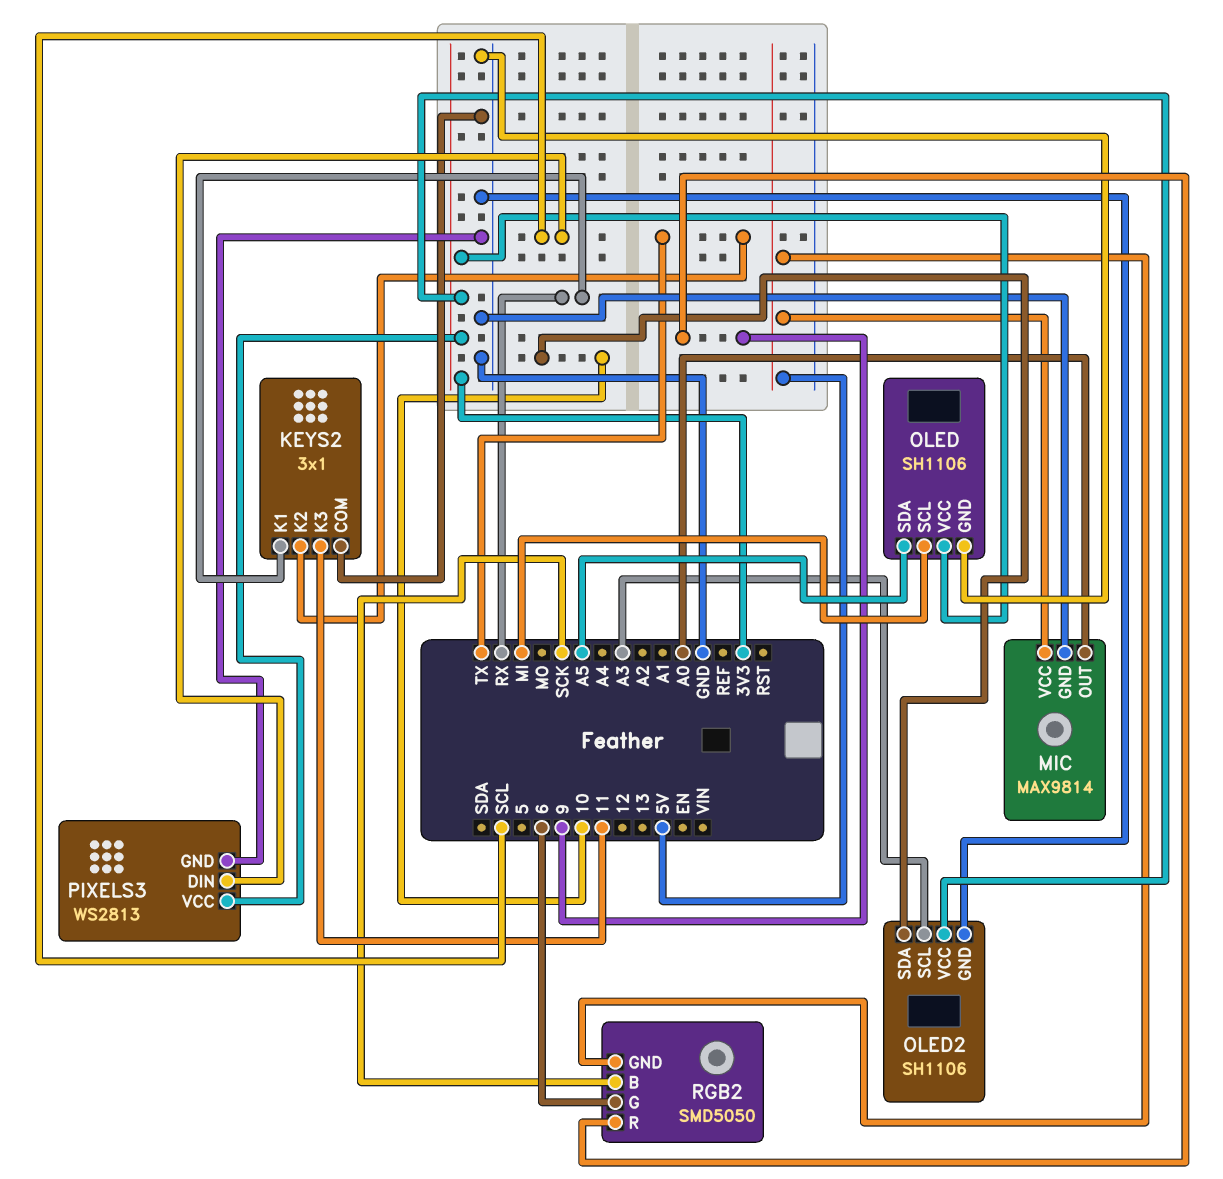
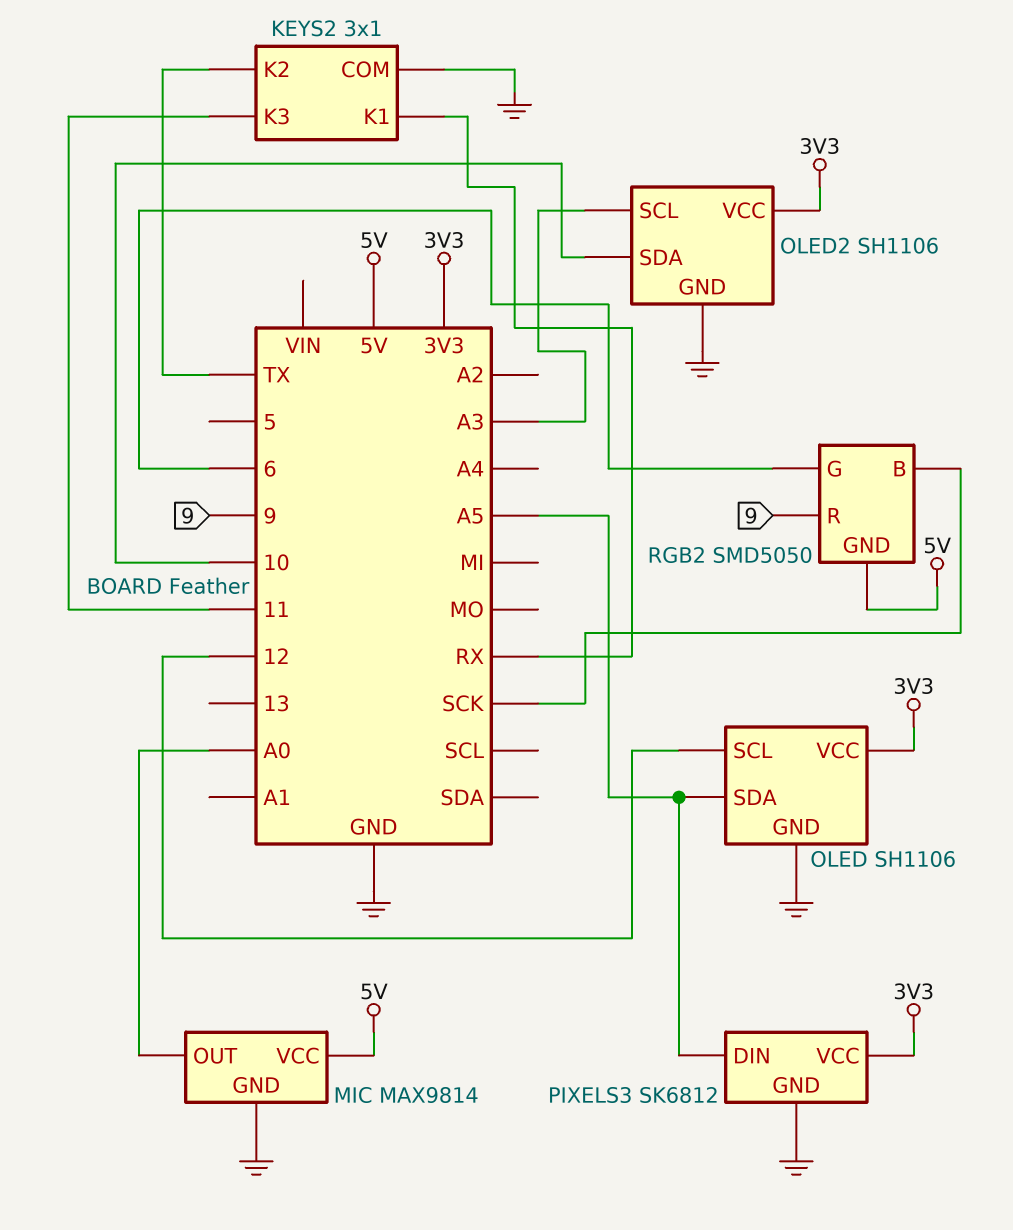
OLED pin SCL: MI -> 12
PIXELS3: WS2813 -> SK6812
PIXELS3 pin DIN: SCL -> A5

